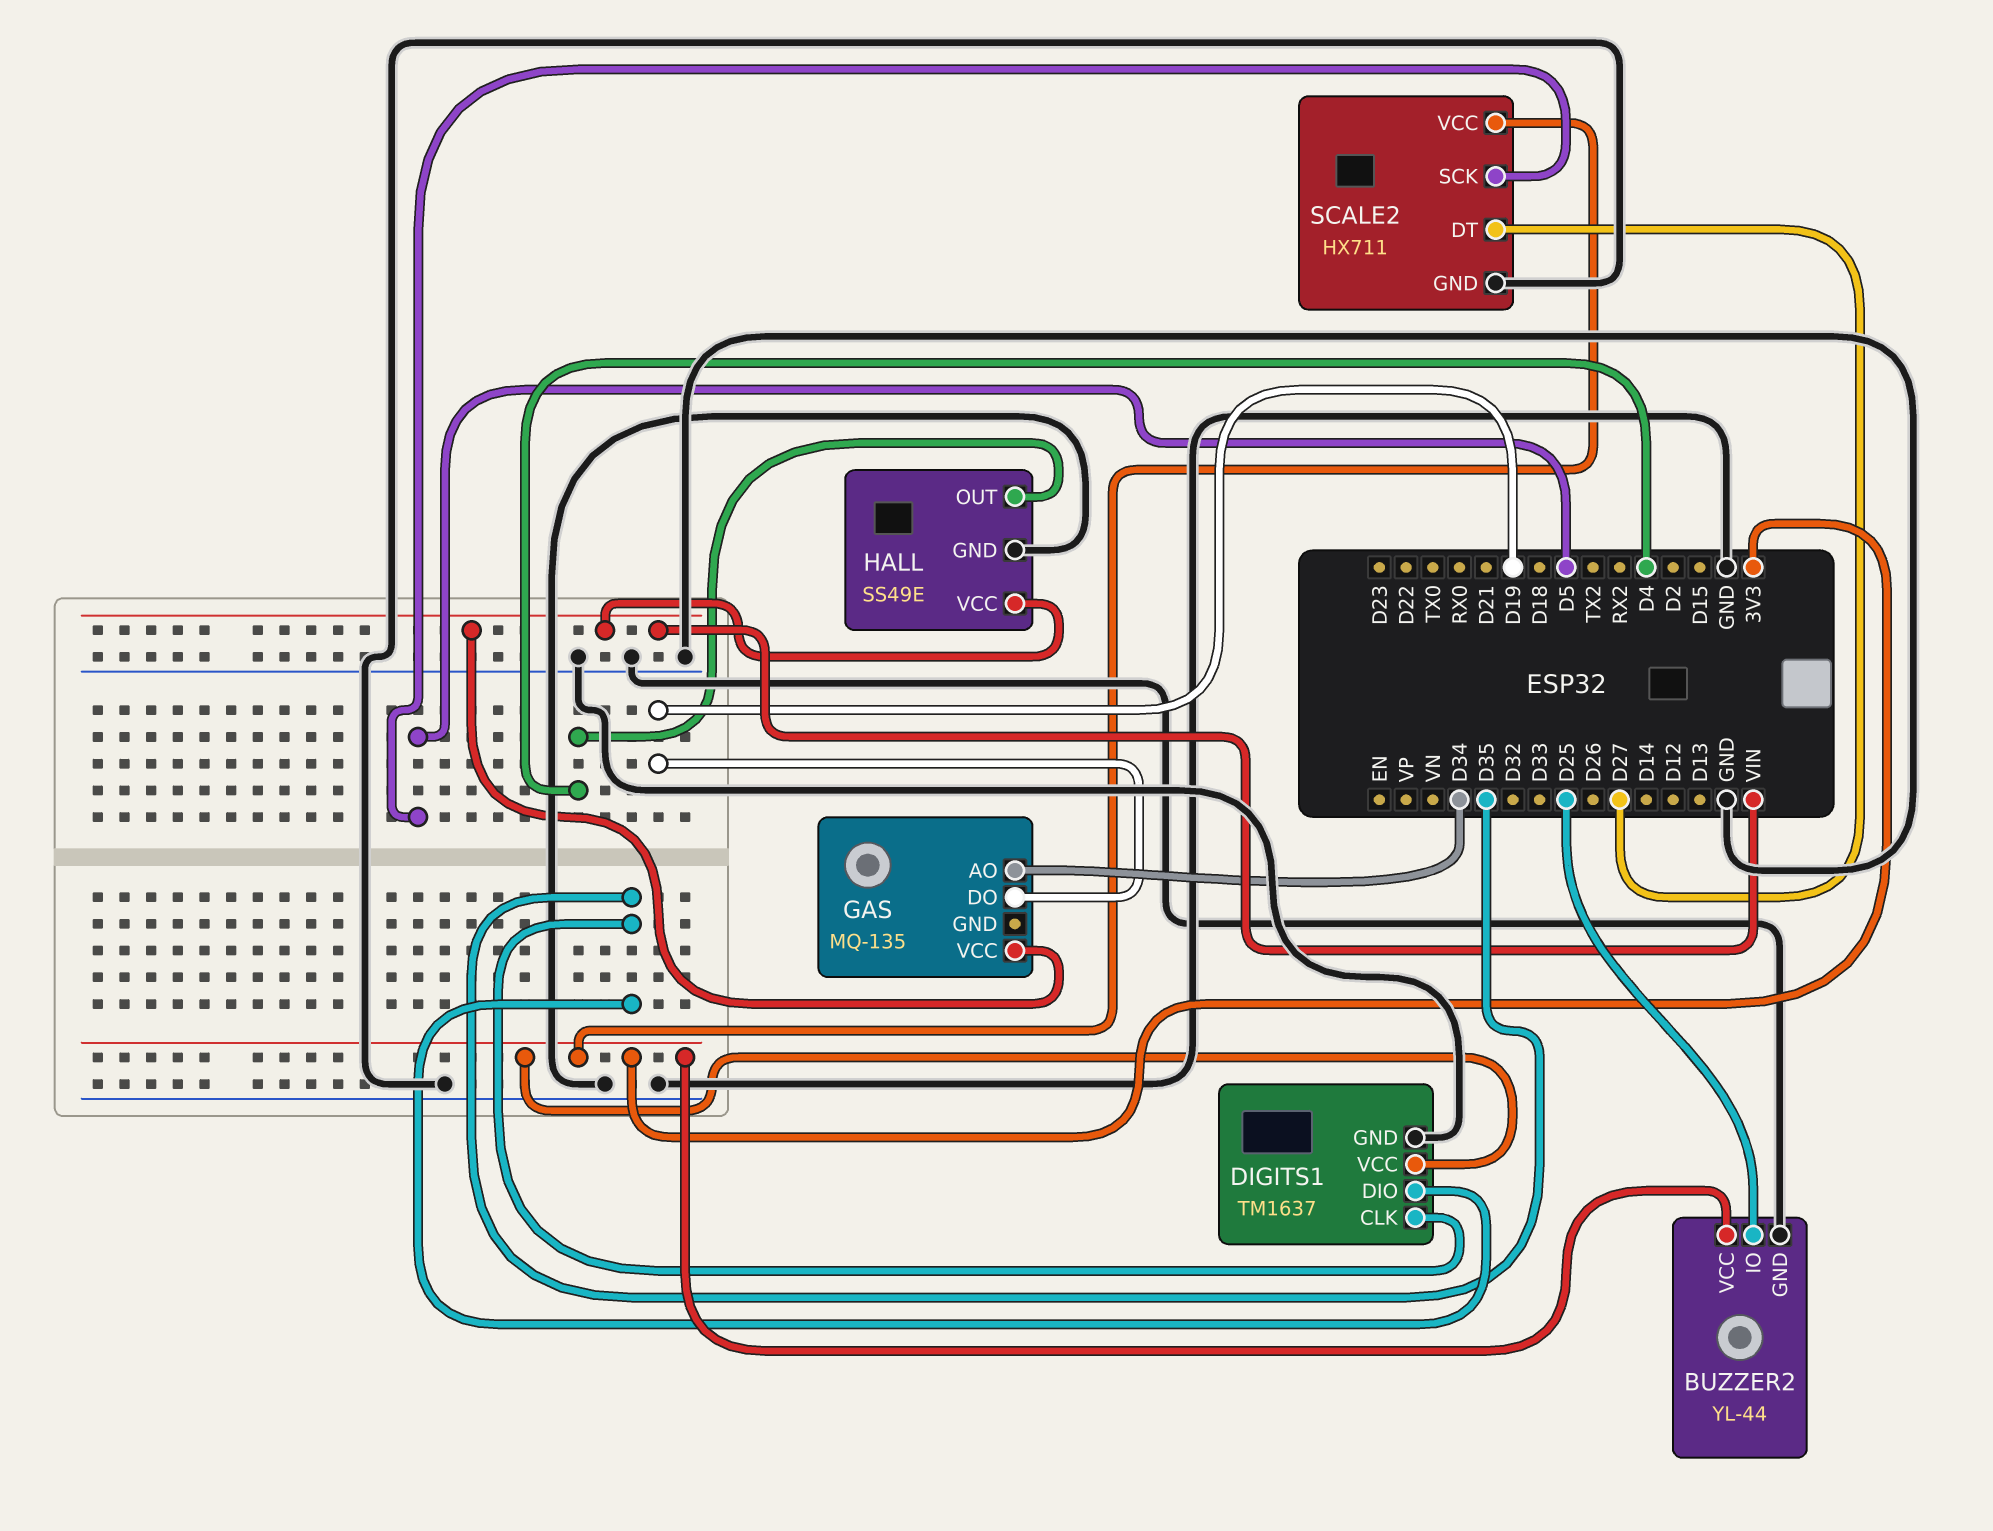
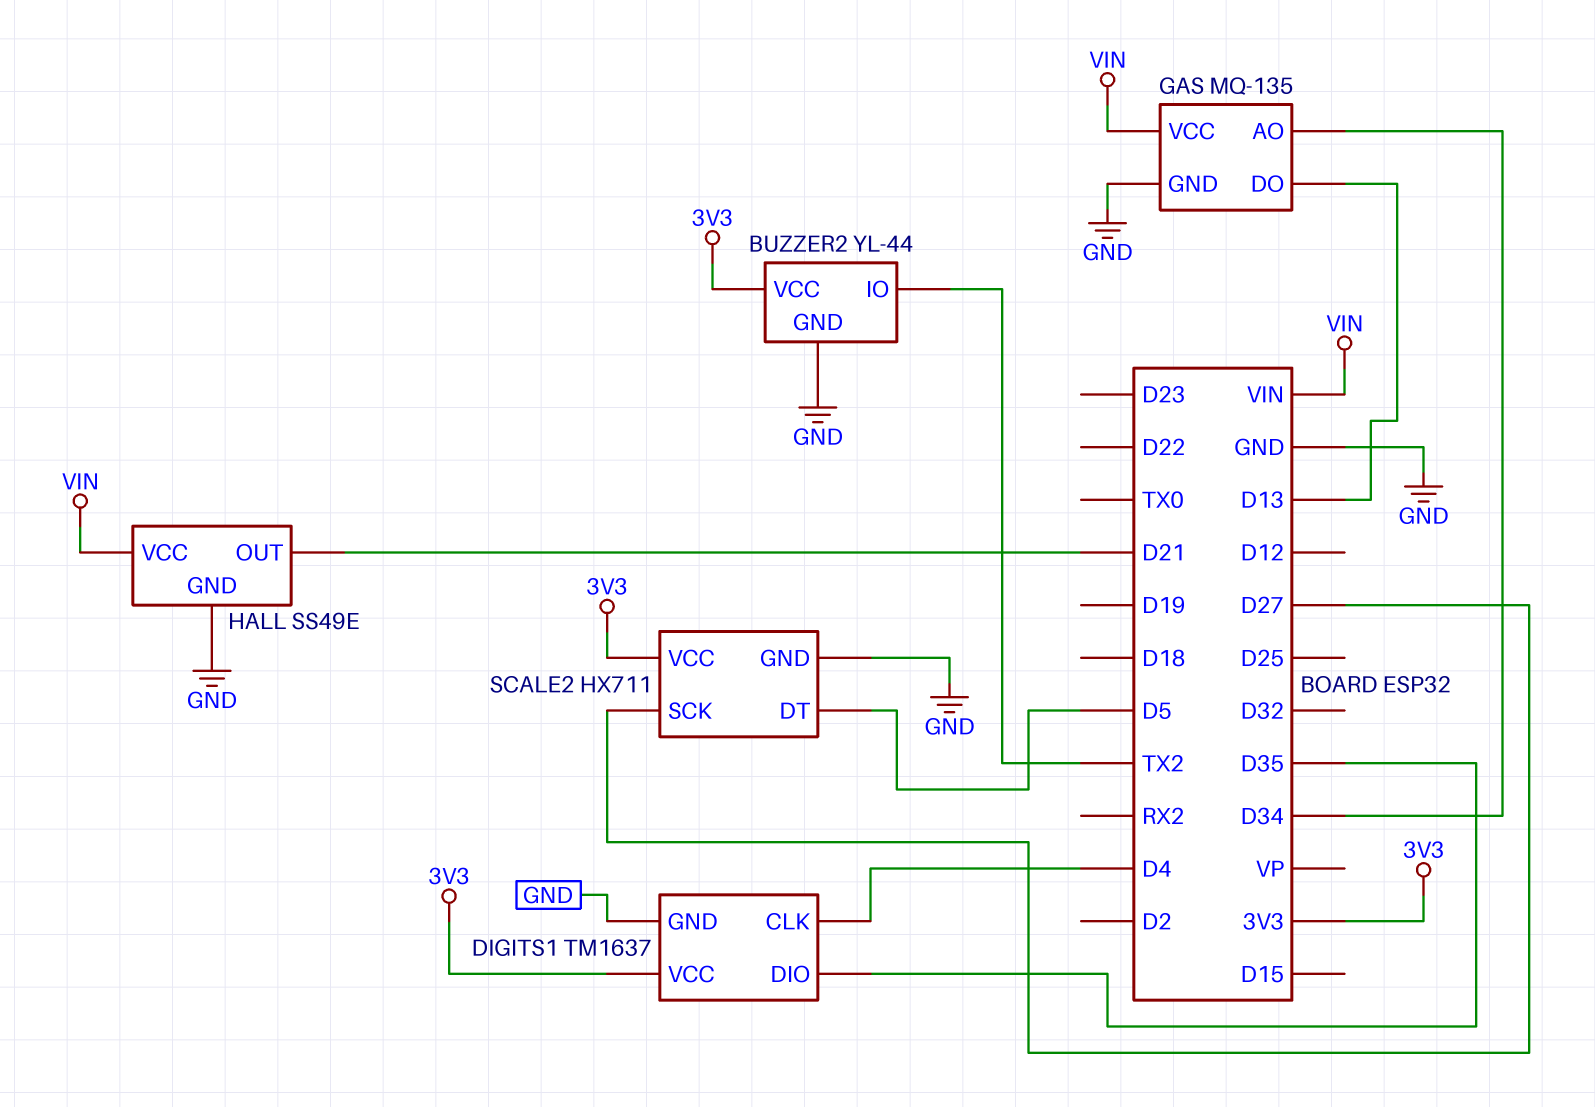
BUZZER2 pin IO: D25 -> TX2
DIGITS1 pin CLK: D35 -> D4
GAS pin DO: D19 -> D13
GAS pin GND: none -> GND
HALL pin OUT: D4 -> D21
SCALE2 pin DT: D27 -> D5
SCALE2 pin SCK: D5 -> D27

